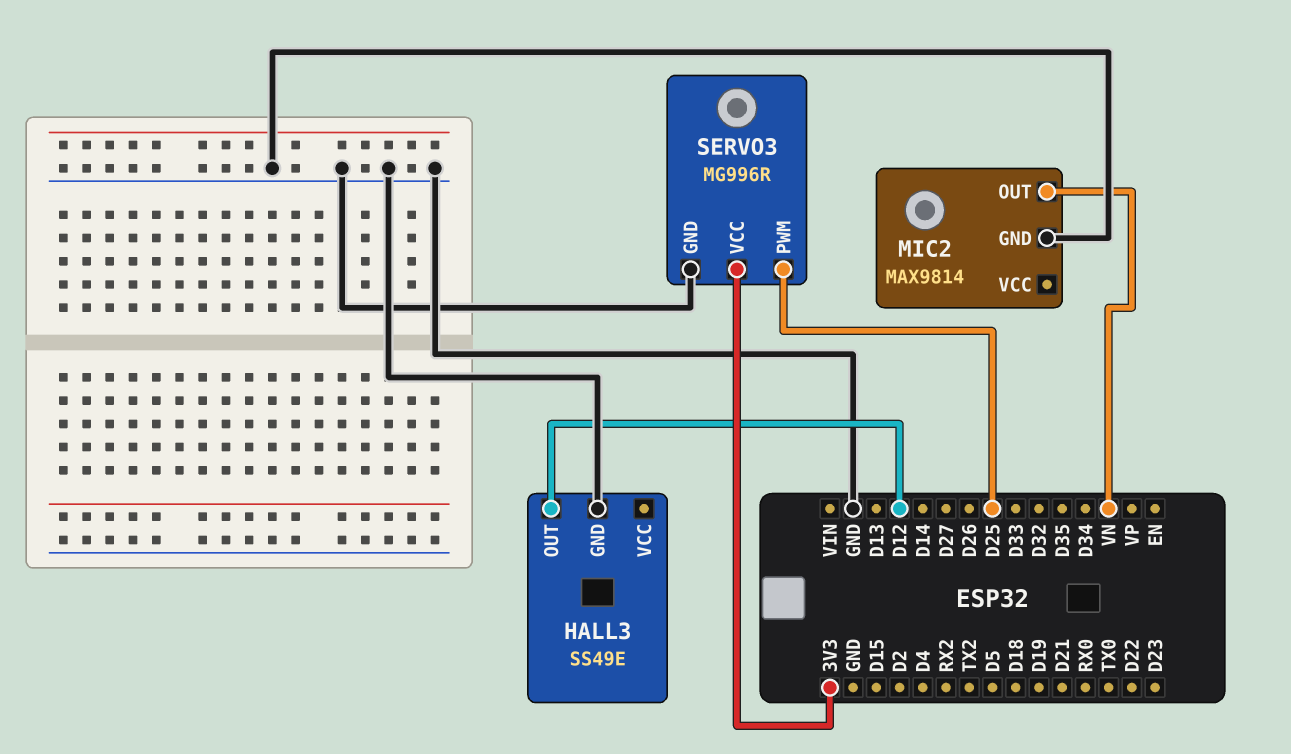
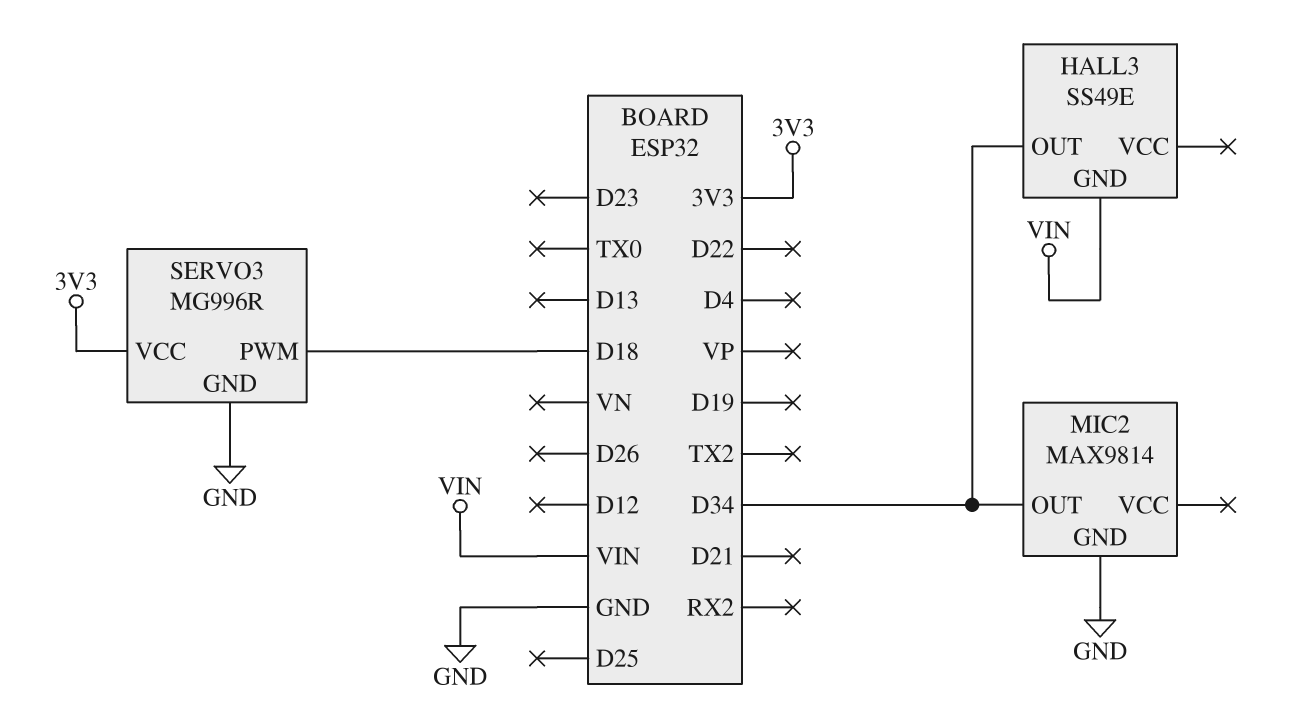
HALL3 pin GND: GND -> VIN
HALL3 pin OUT: D12 -> D34
MIC2 pin OUT: VN -> D34
SERVO3 pin PWM: D25 -> D18

